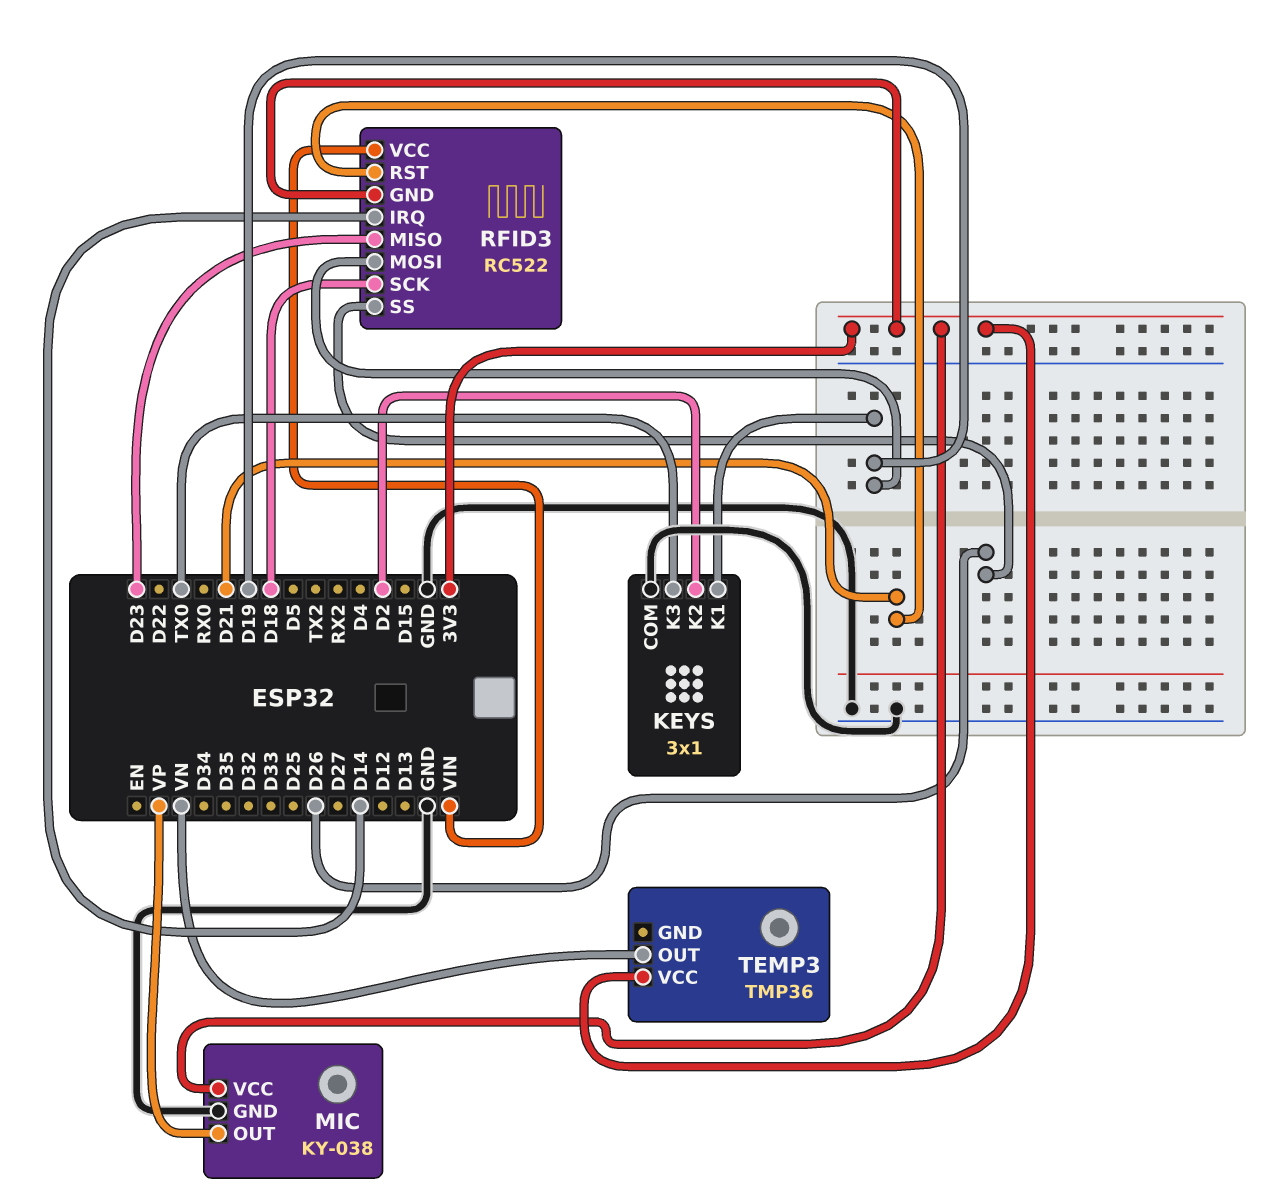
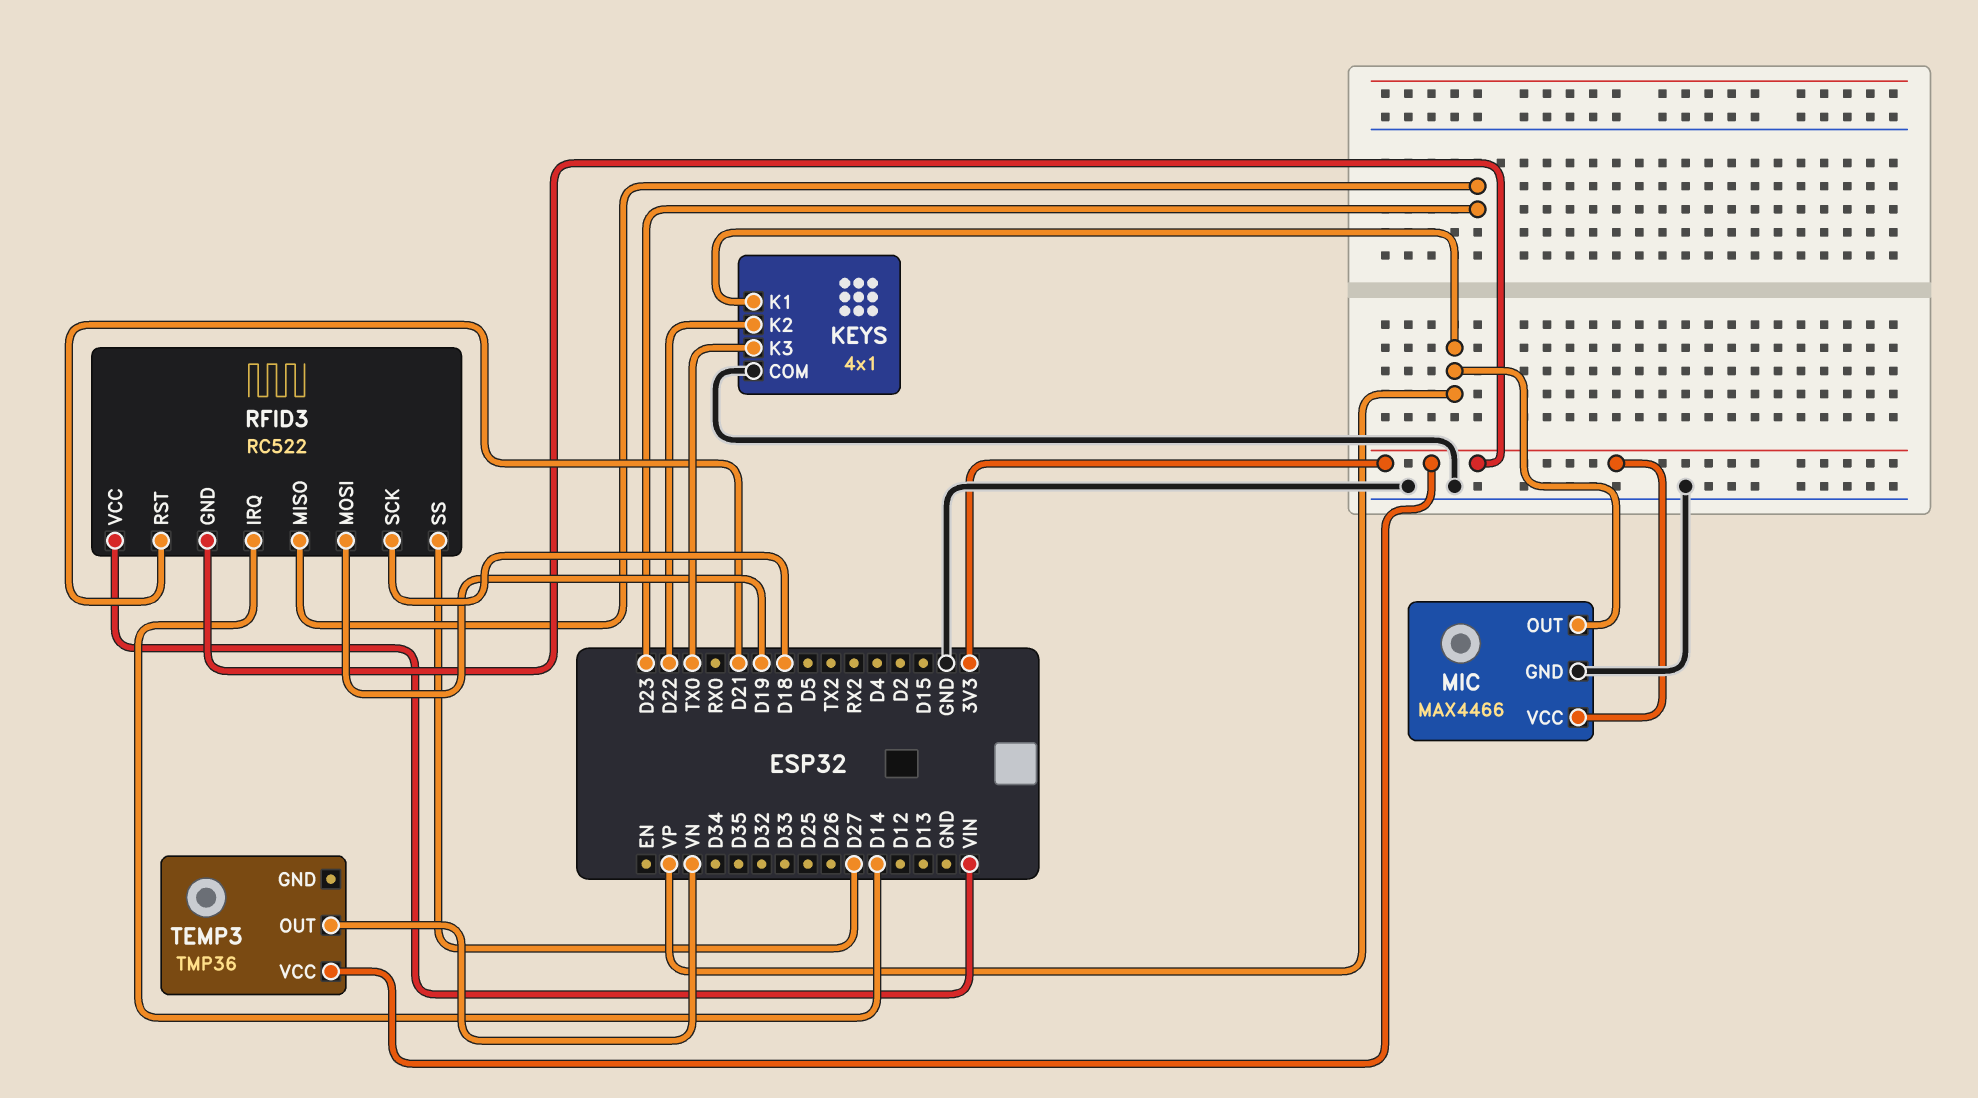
KEYS: 3x1 -> 4x1
KEYS pin K1: D19 -> VP
KEYS pin K2: D2 -> D22
MIC: KY-038 -> MAX4466
RFID3 pin SS: D26 -> D27

